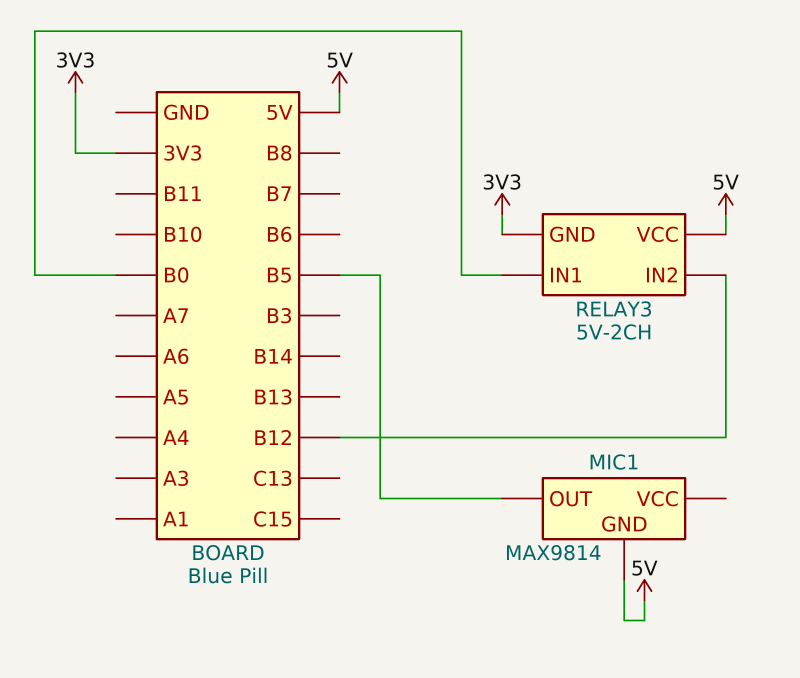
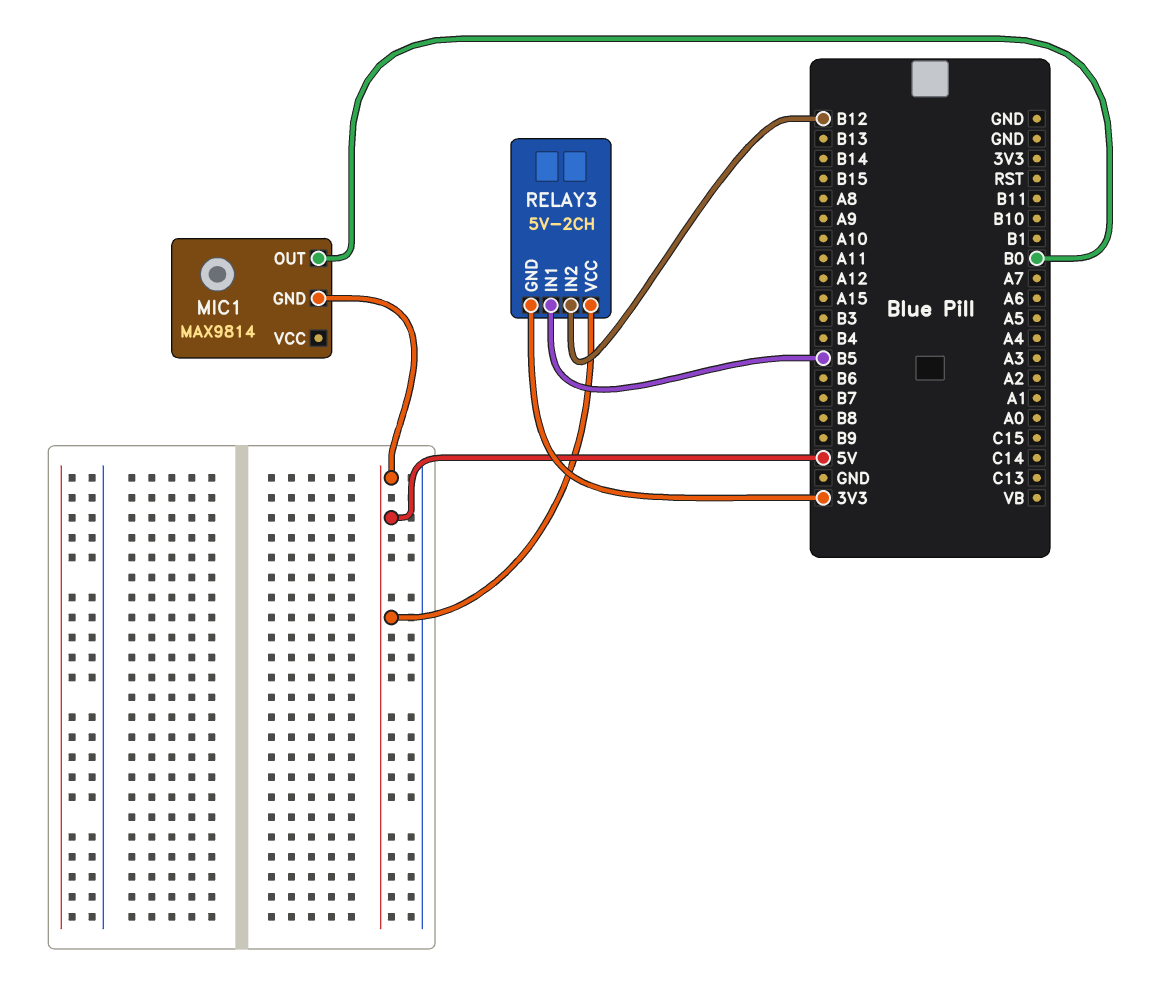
MIC1 pin OUT: B5 -> B0
RELAY3 pin IN1: B0 -> B5

